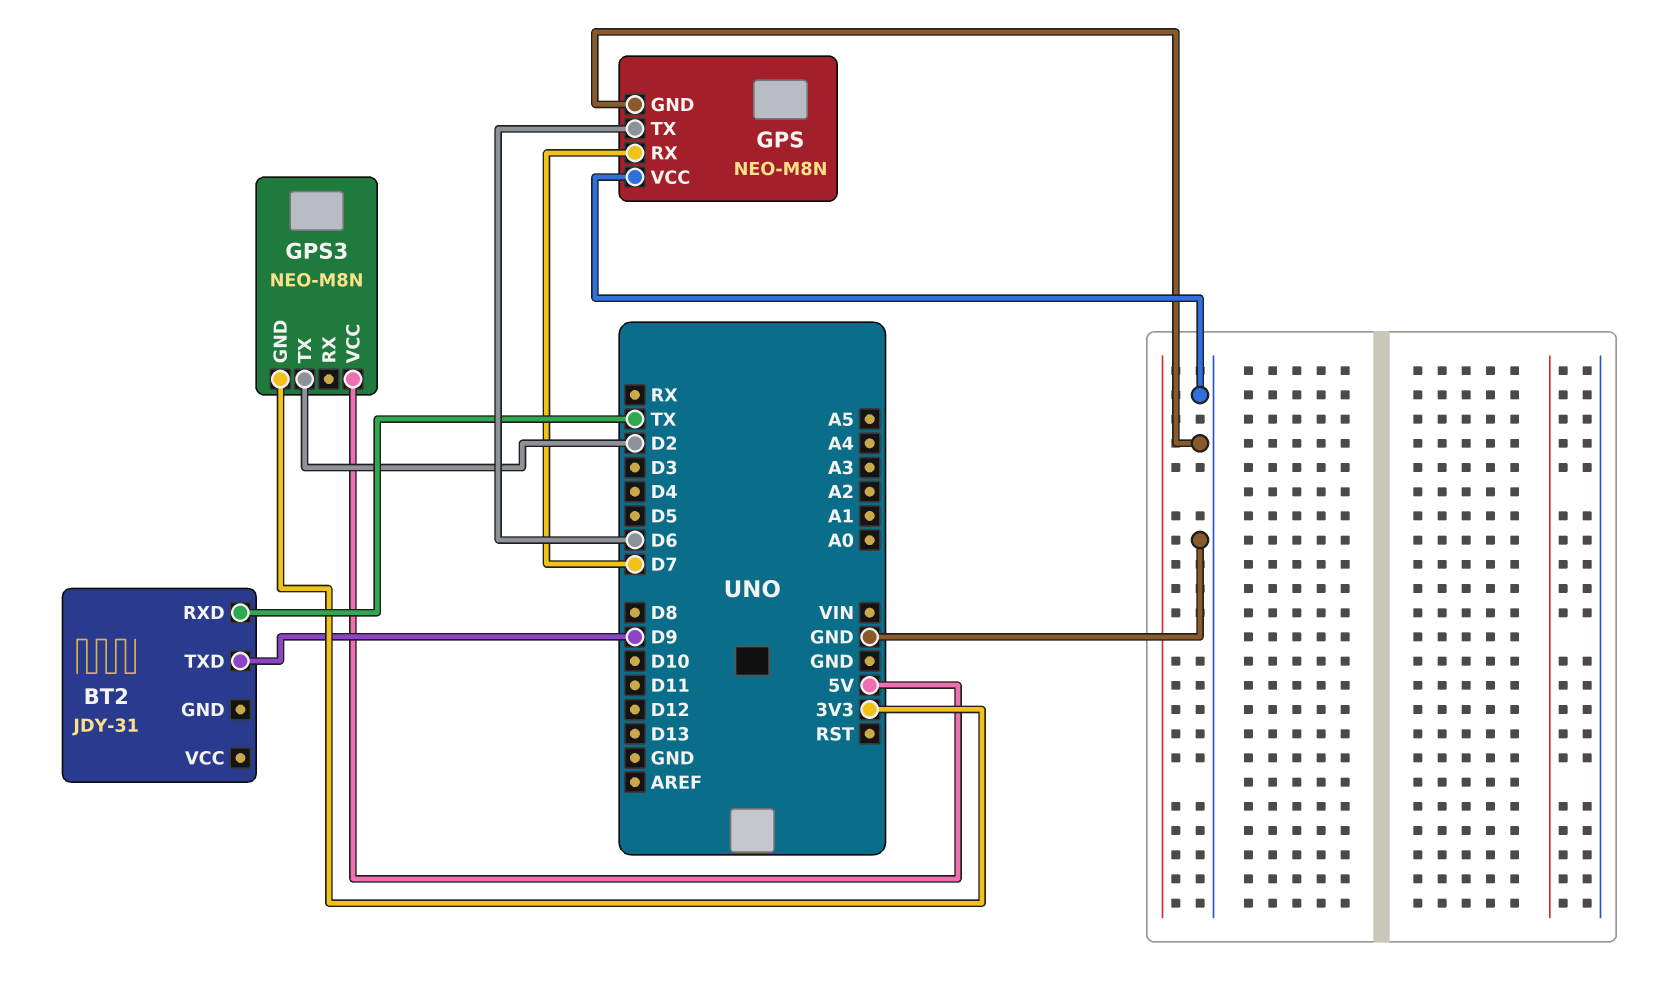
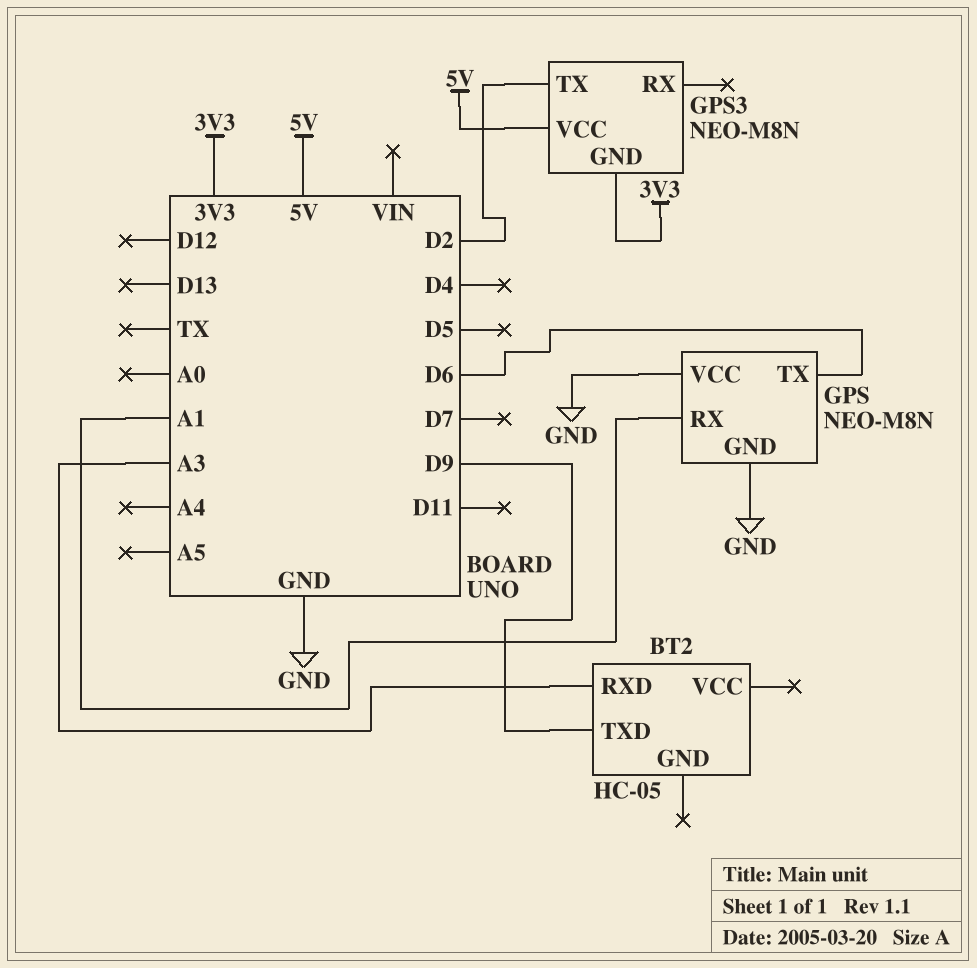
BT2: JDY-31 -> HC-05
BT2 pin RXD: TX -> A3
GPS pin RX: D7 -> A1

